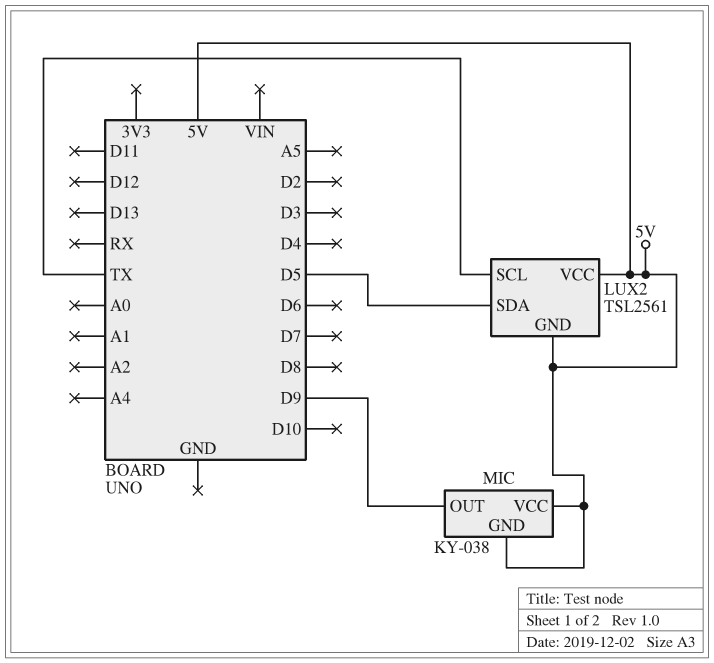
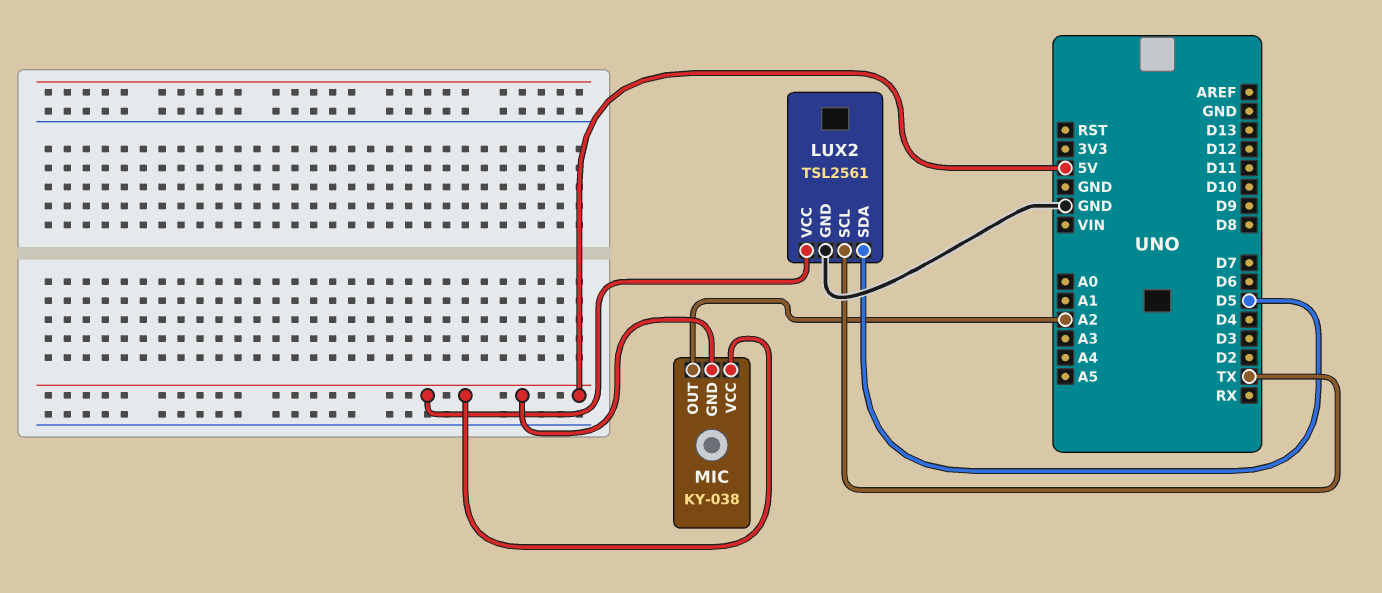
LUX2 pin GND: 5V -> GND
MIC pin OUT: D9 -> A2

